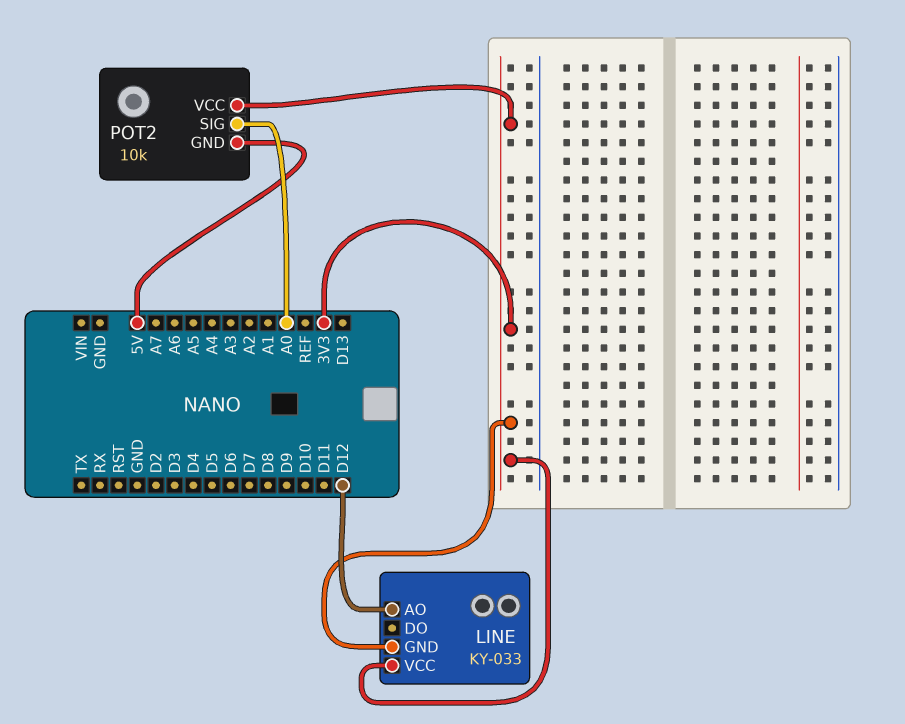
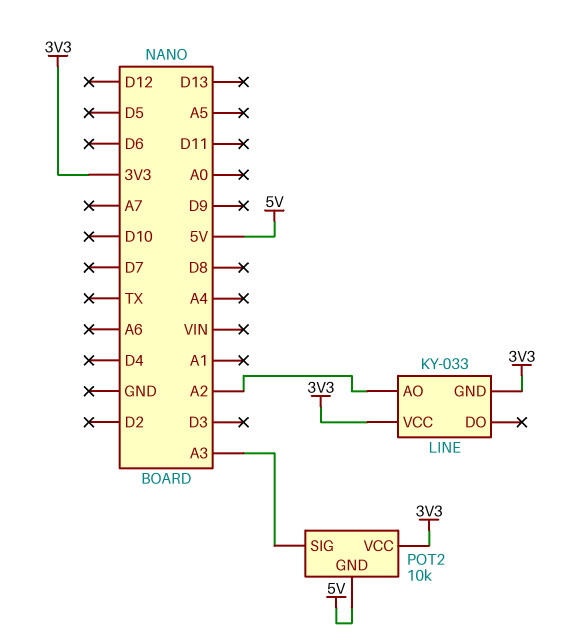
LINE pin AO: D12 -> A2
POT2 pin SIG: A0 -> A3

